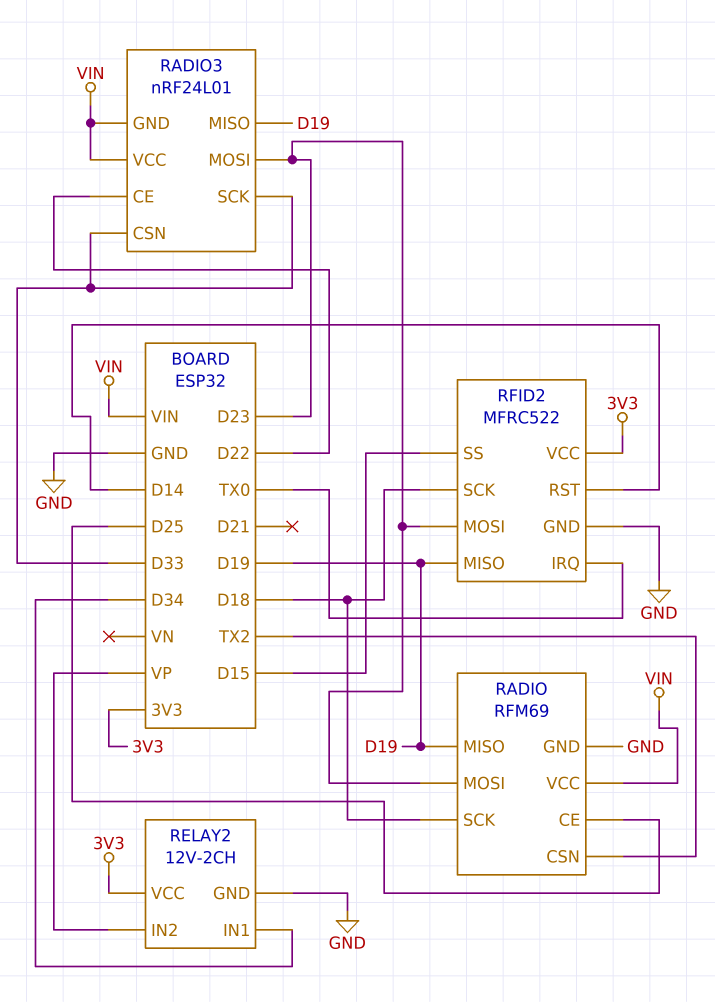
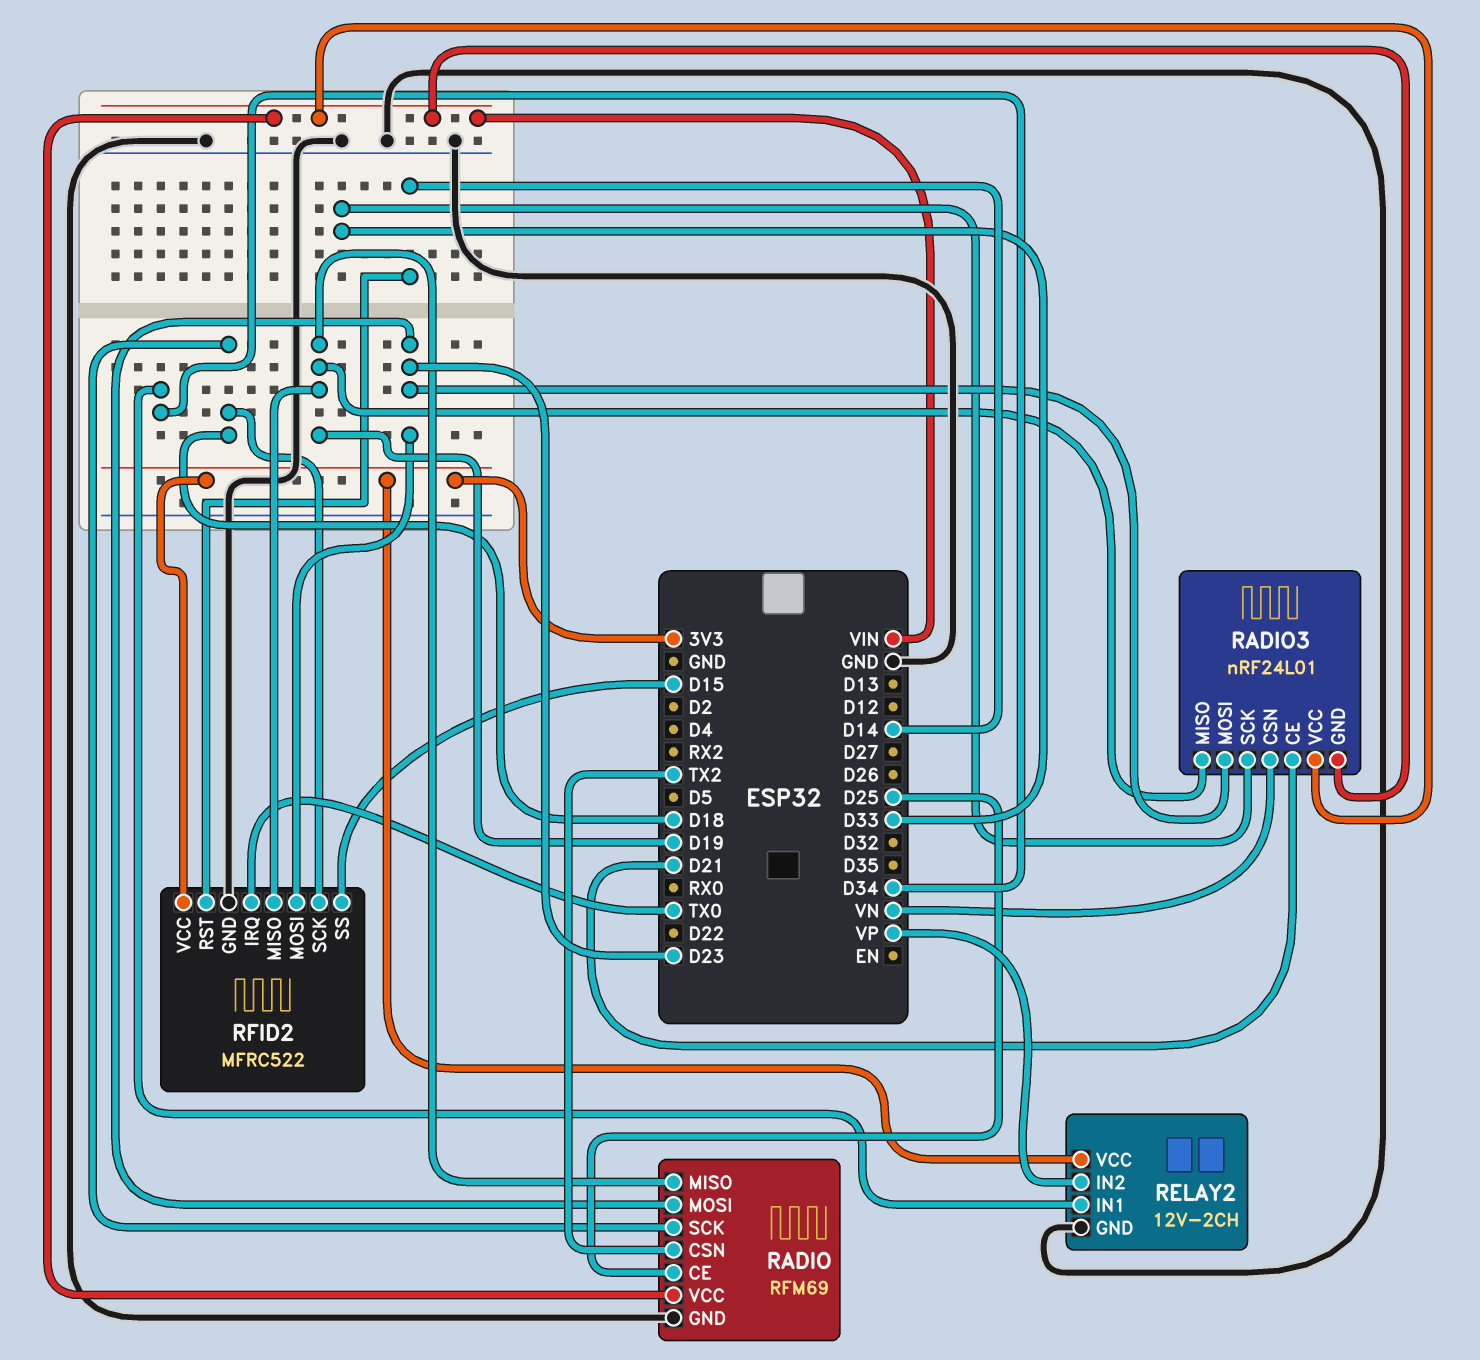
RADIO3 pin CE: D22 -> D21
RADIO3 pin CSN: D33 -> VN

